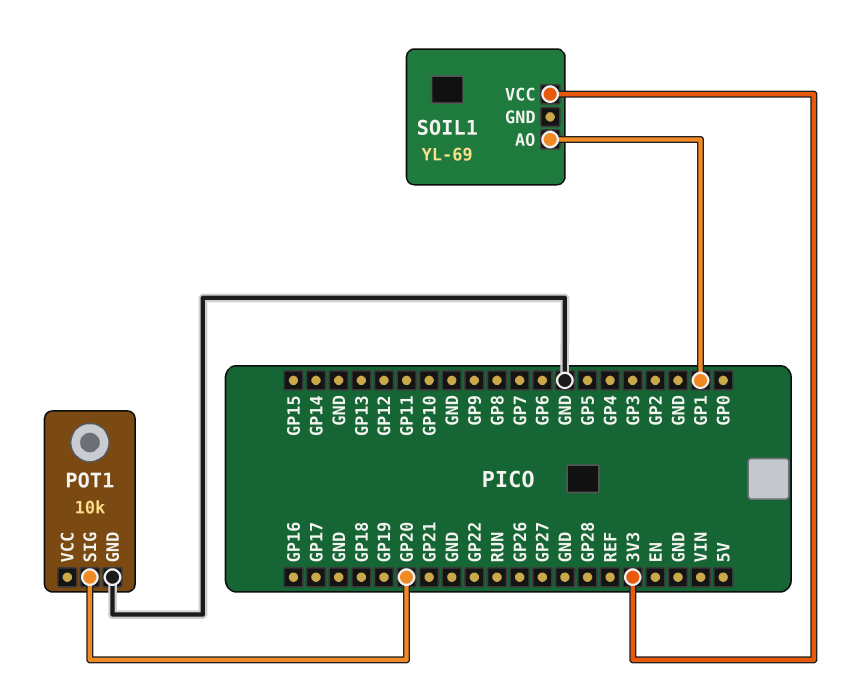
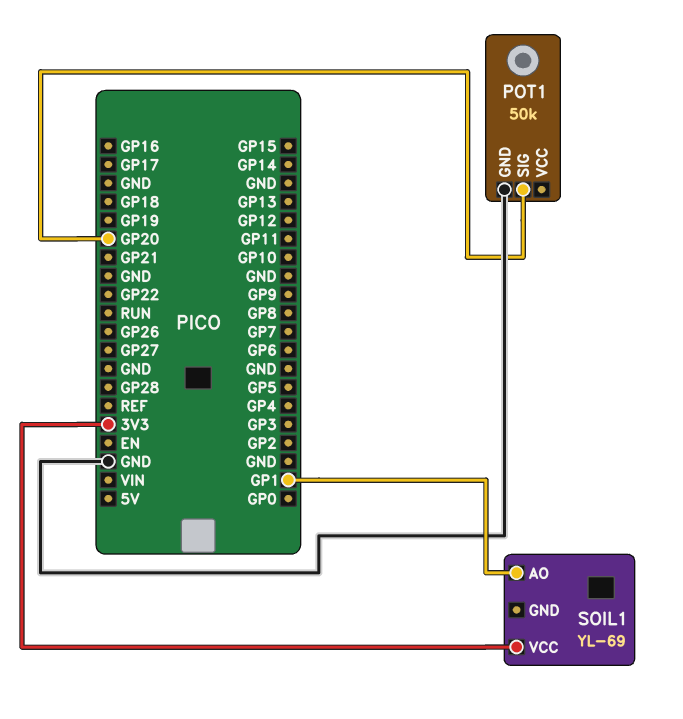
POT1: 10k -> 50k

